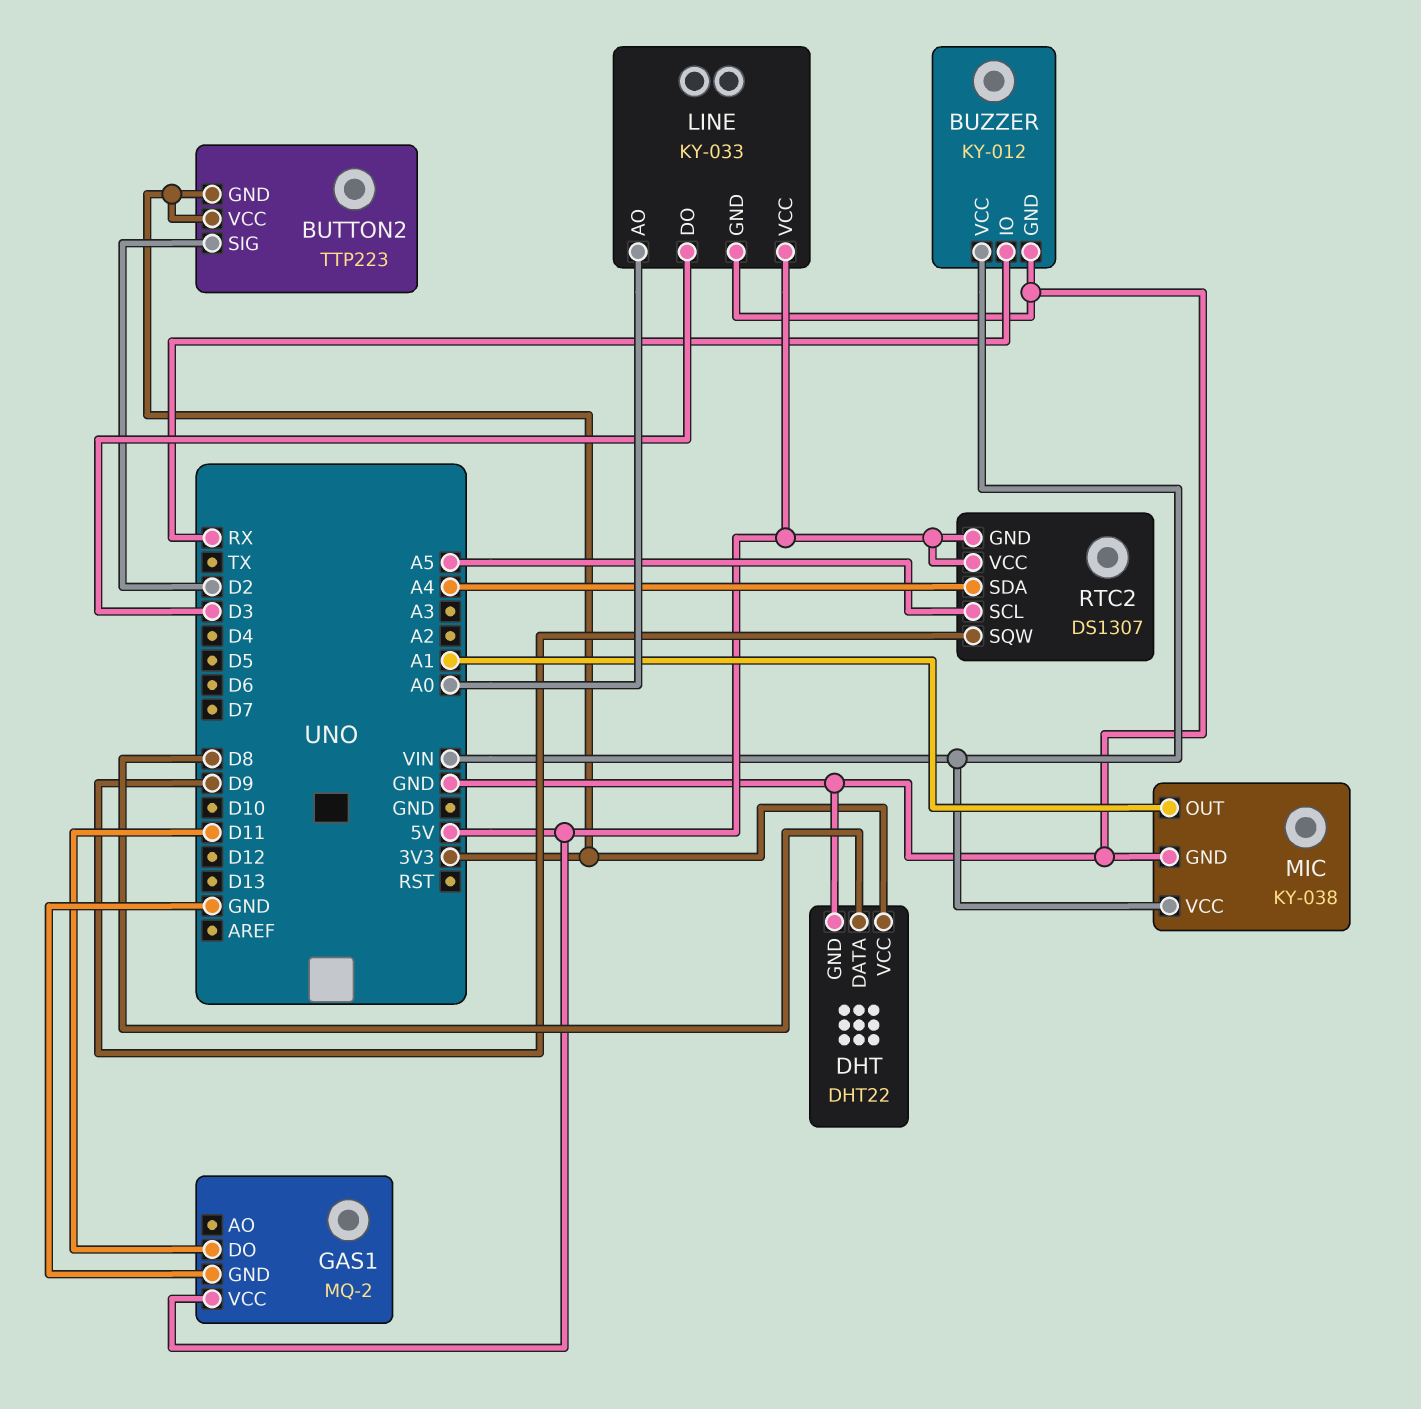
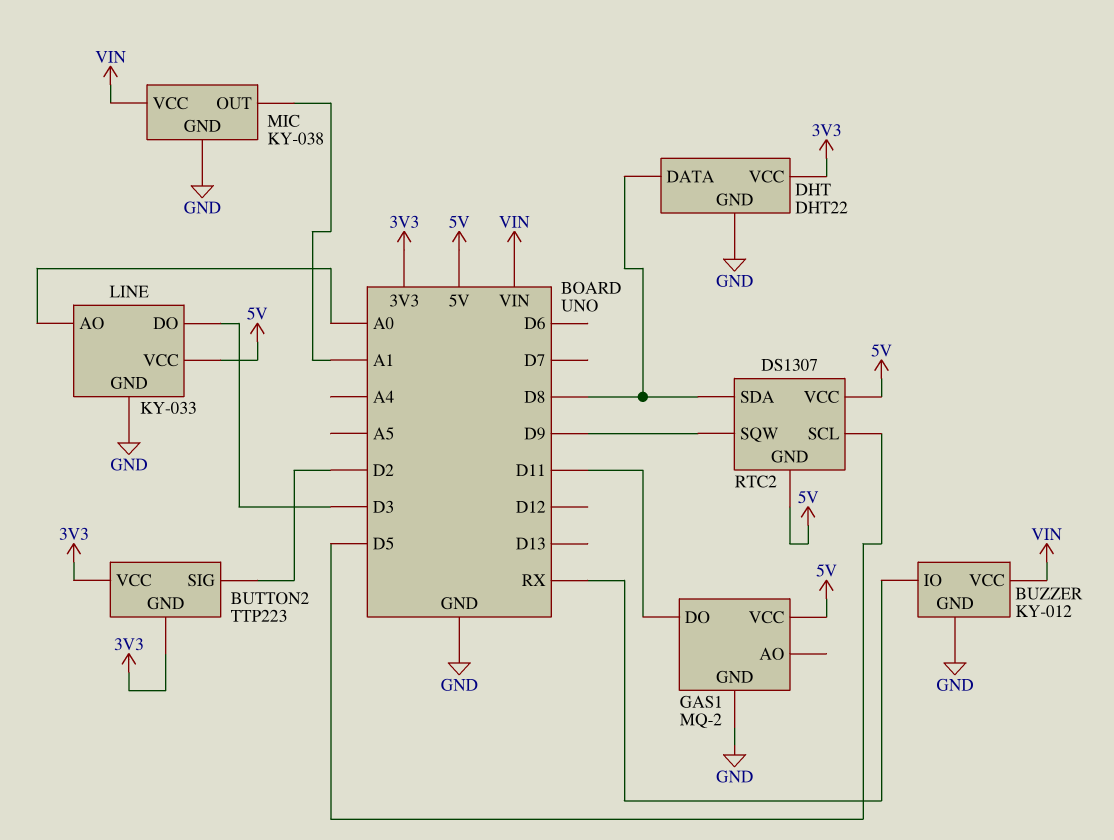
RTC2 pin SCL: A5 -> D5
RTC2 pin SDA: A4 -> D8

